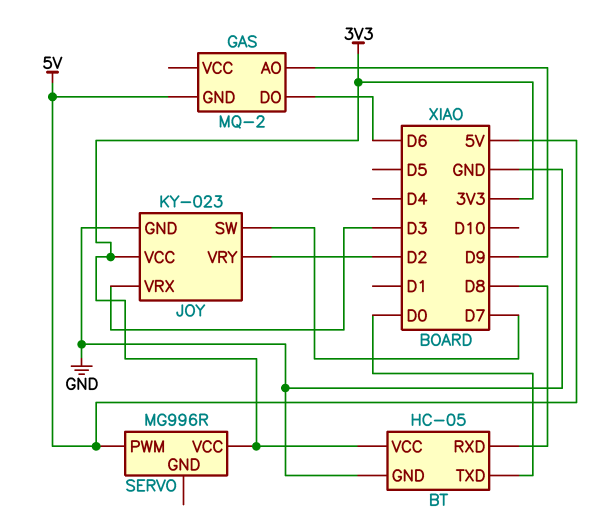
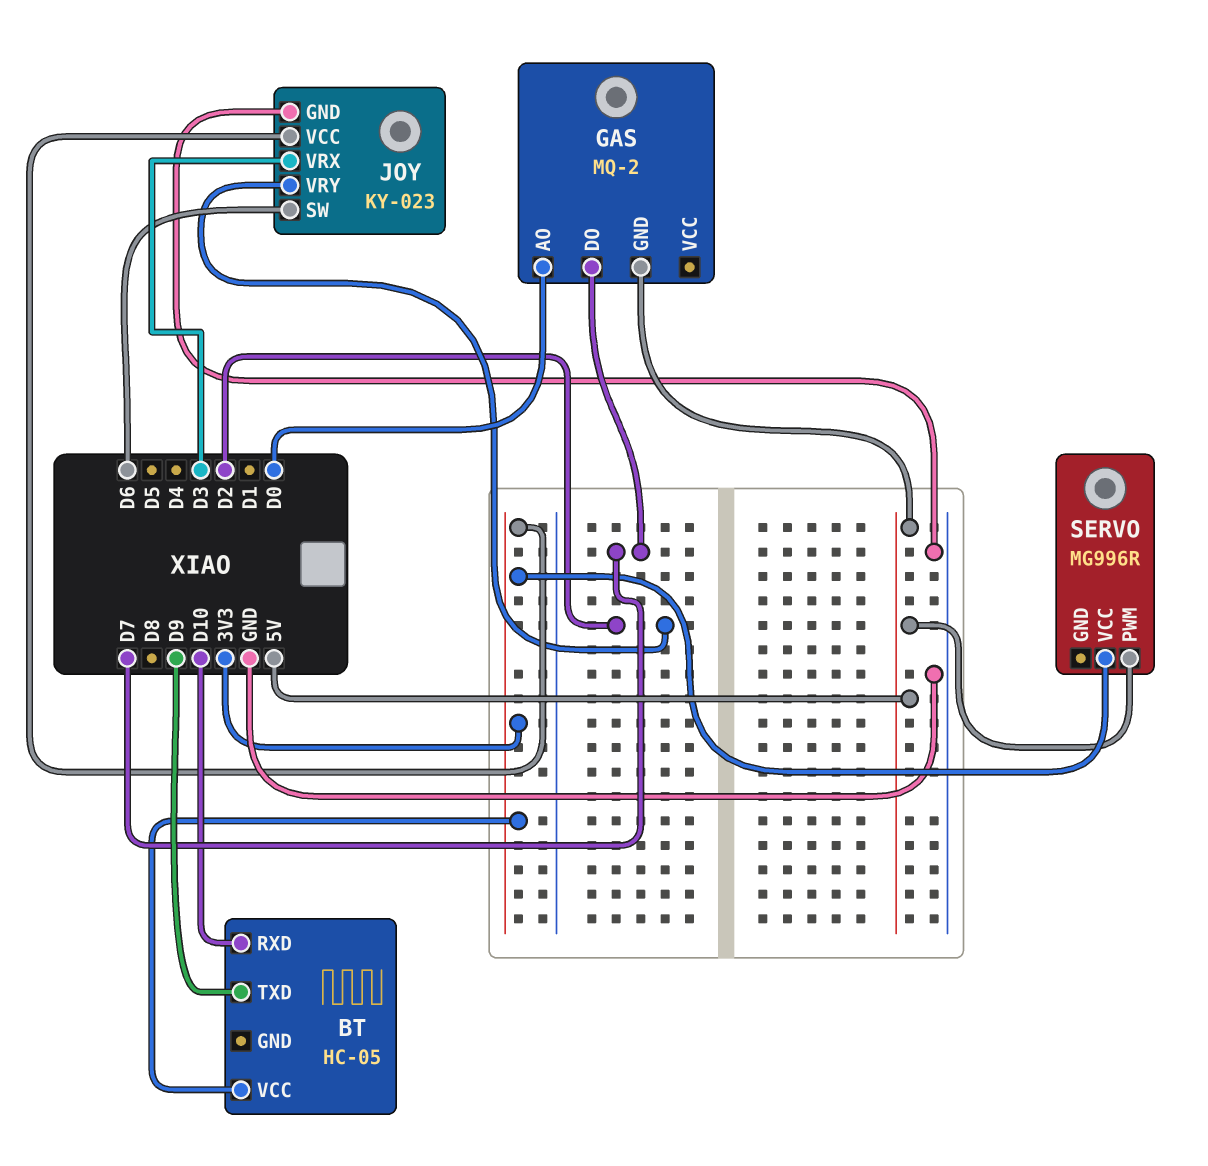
BT pin GND: GND -> none
BT pin RXD: D8 -> D10
BT pin TXD: D0 -> D9
GAS pin AO: D9 -> D0
GAS pin DO: D6 -> D7
JOY pin SW: D7 -> D6

